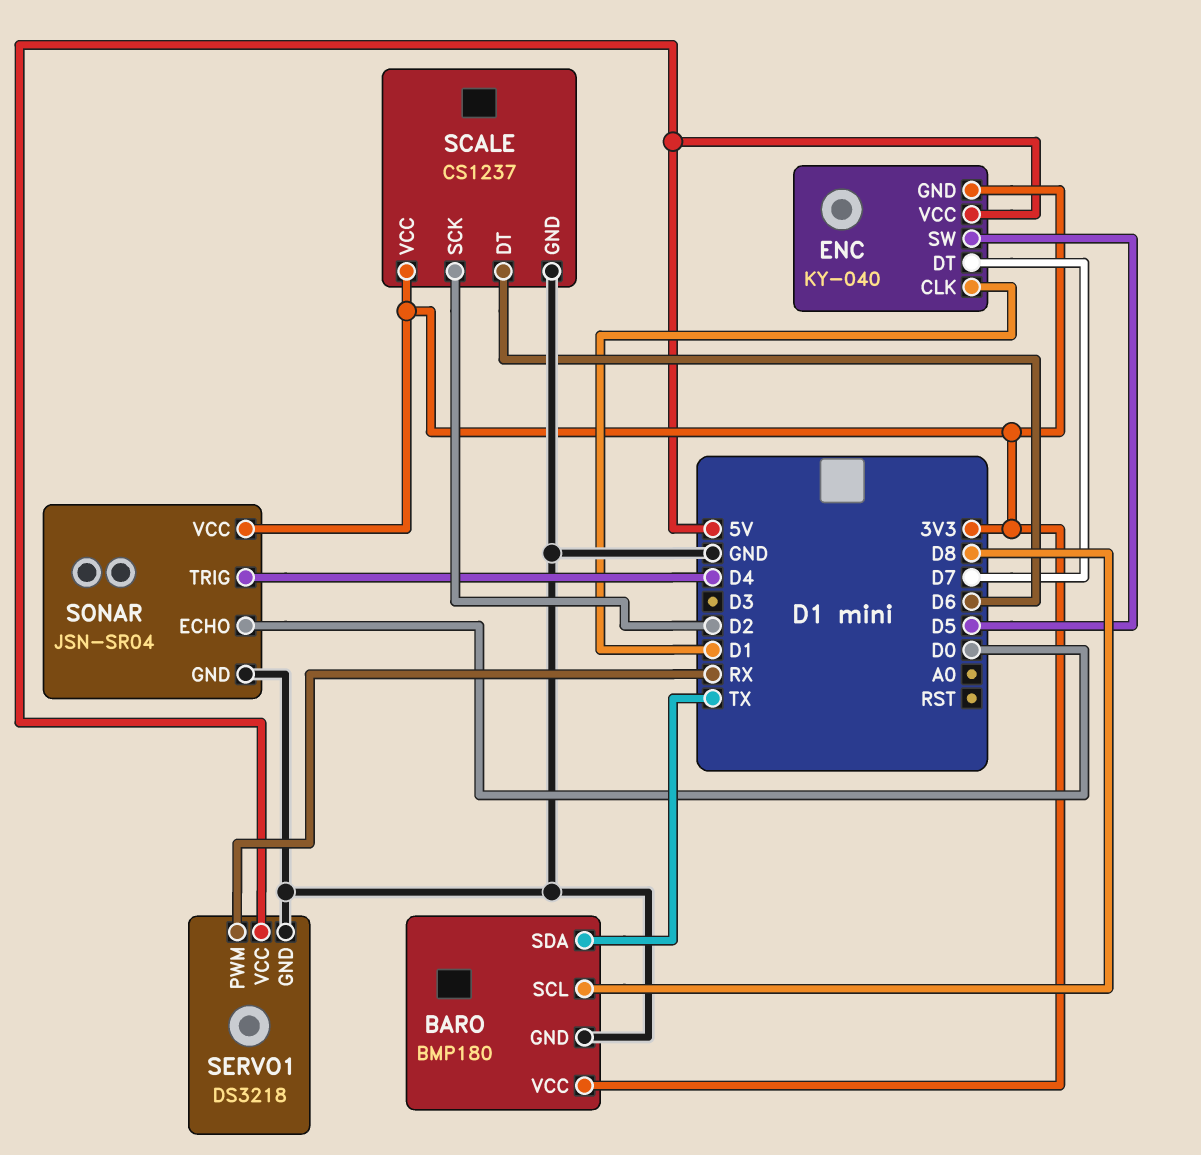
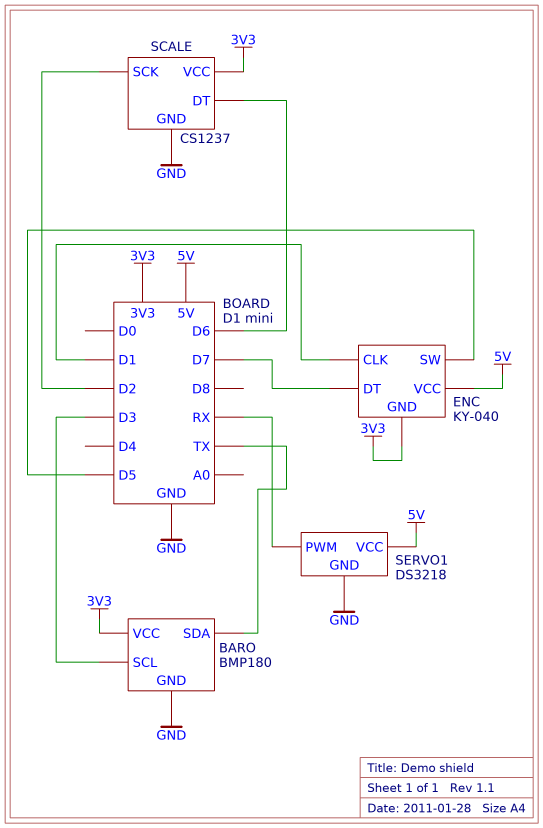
BARO pin SCL: D8 -> D3
SONAR: JSN-SR04 -> none
SONAR pin ECHO: D0 -> none
SONAR pin GND: GND -> none
SONAR pin TRIG: D4 -> none
SONAR pin VCC: 3V3 -> none

